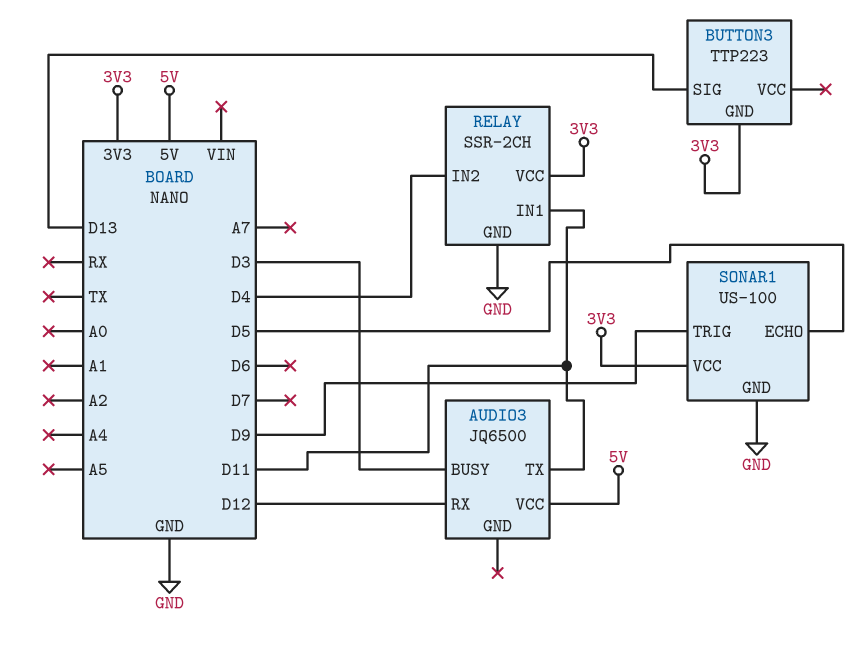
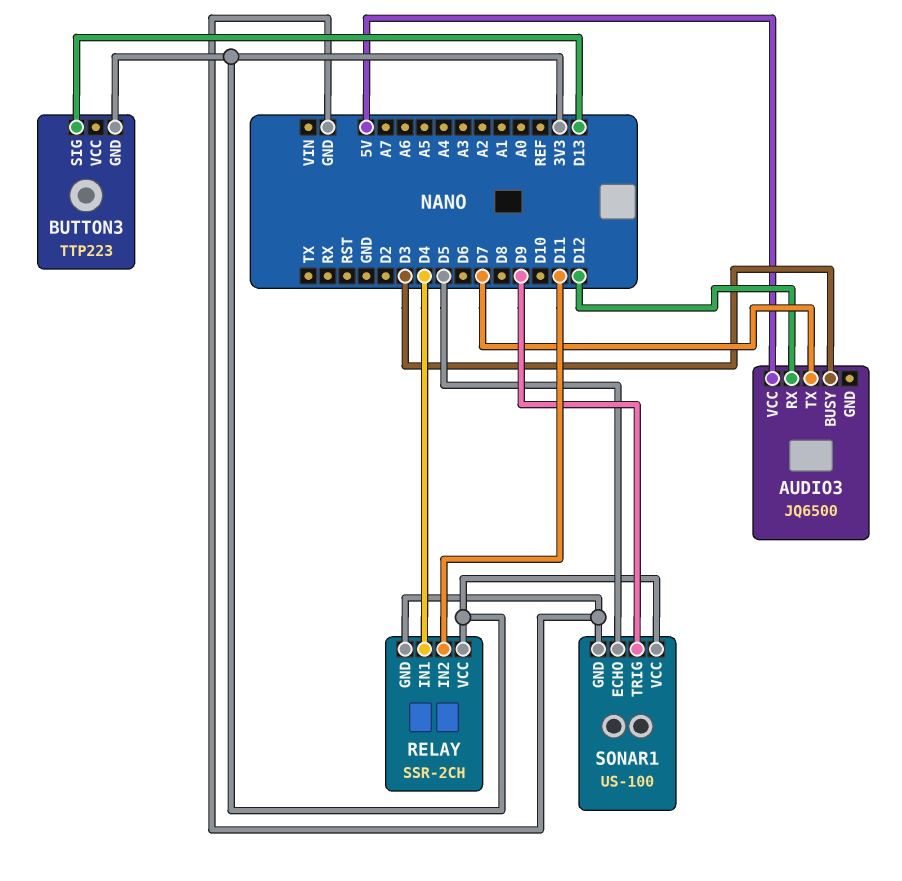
AUDIO3 pin TX: D11 -> D7
RELAY pin IN1: D11 -> D4
RELAY pin IN2: D4 -> D11

